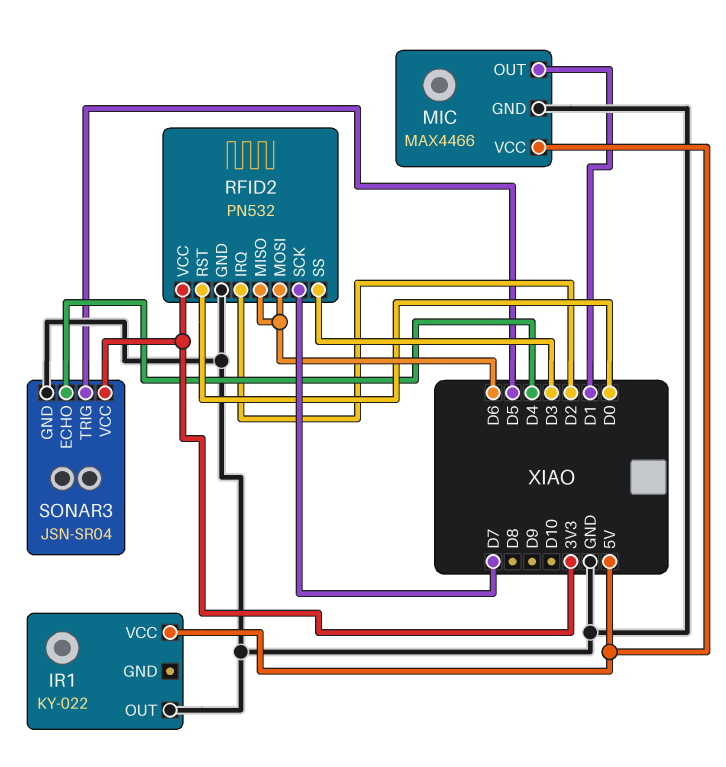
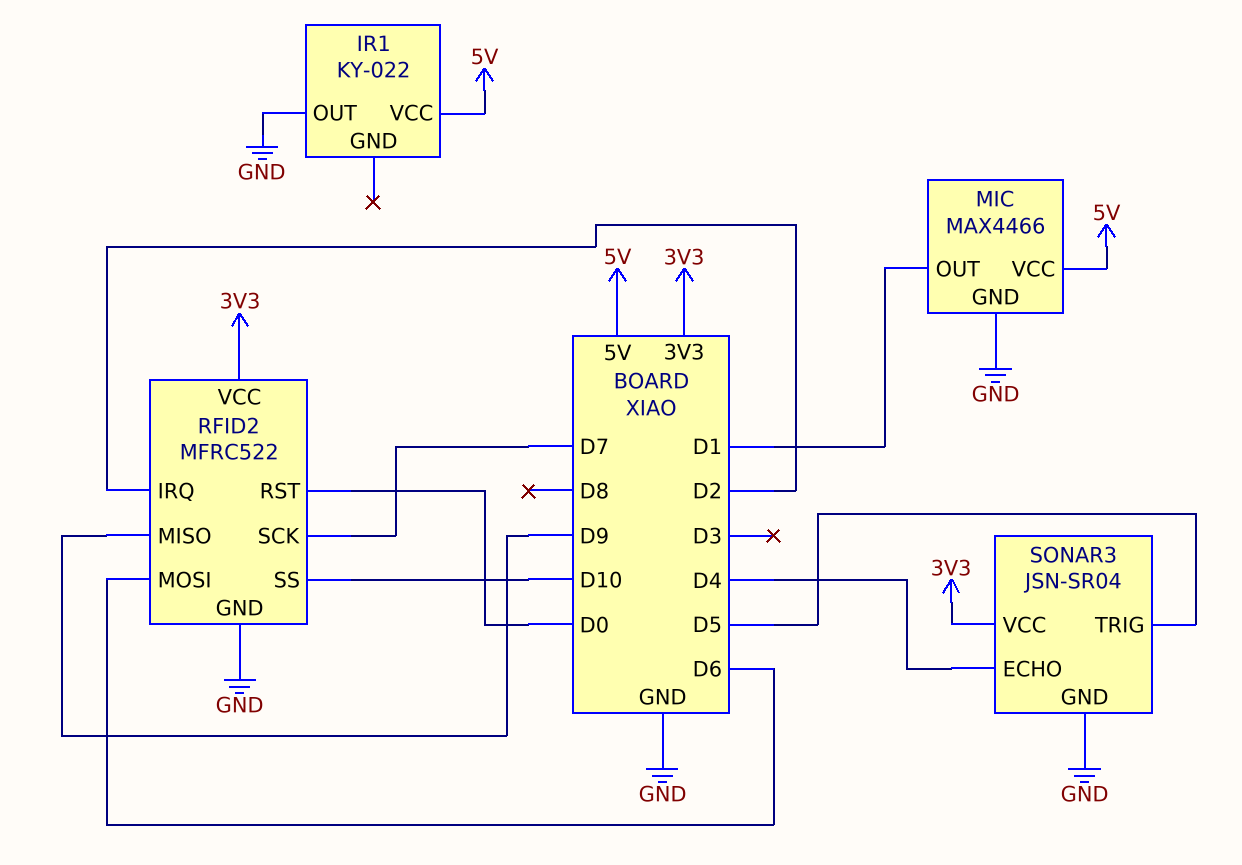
RFID2: PN532 -> MFRC522
RFID2 pin MISO: D6 -> D9
RFID2 pin SS: D3 -> D10

